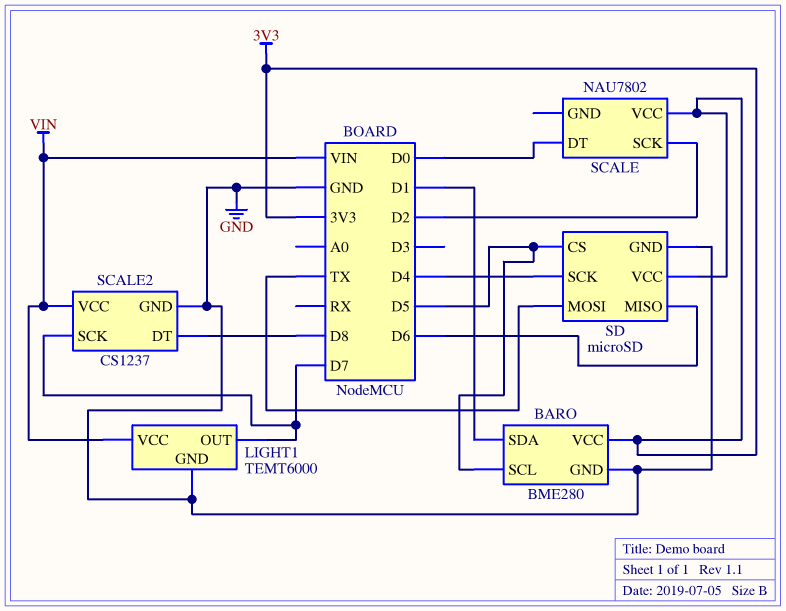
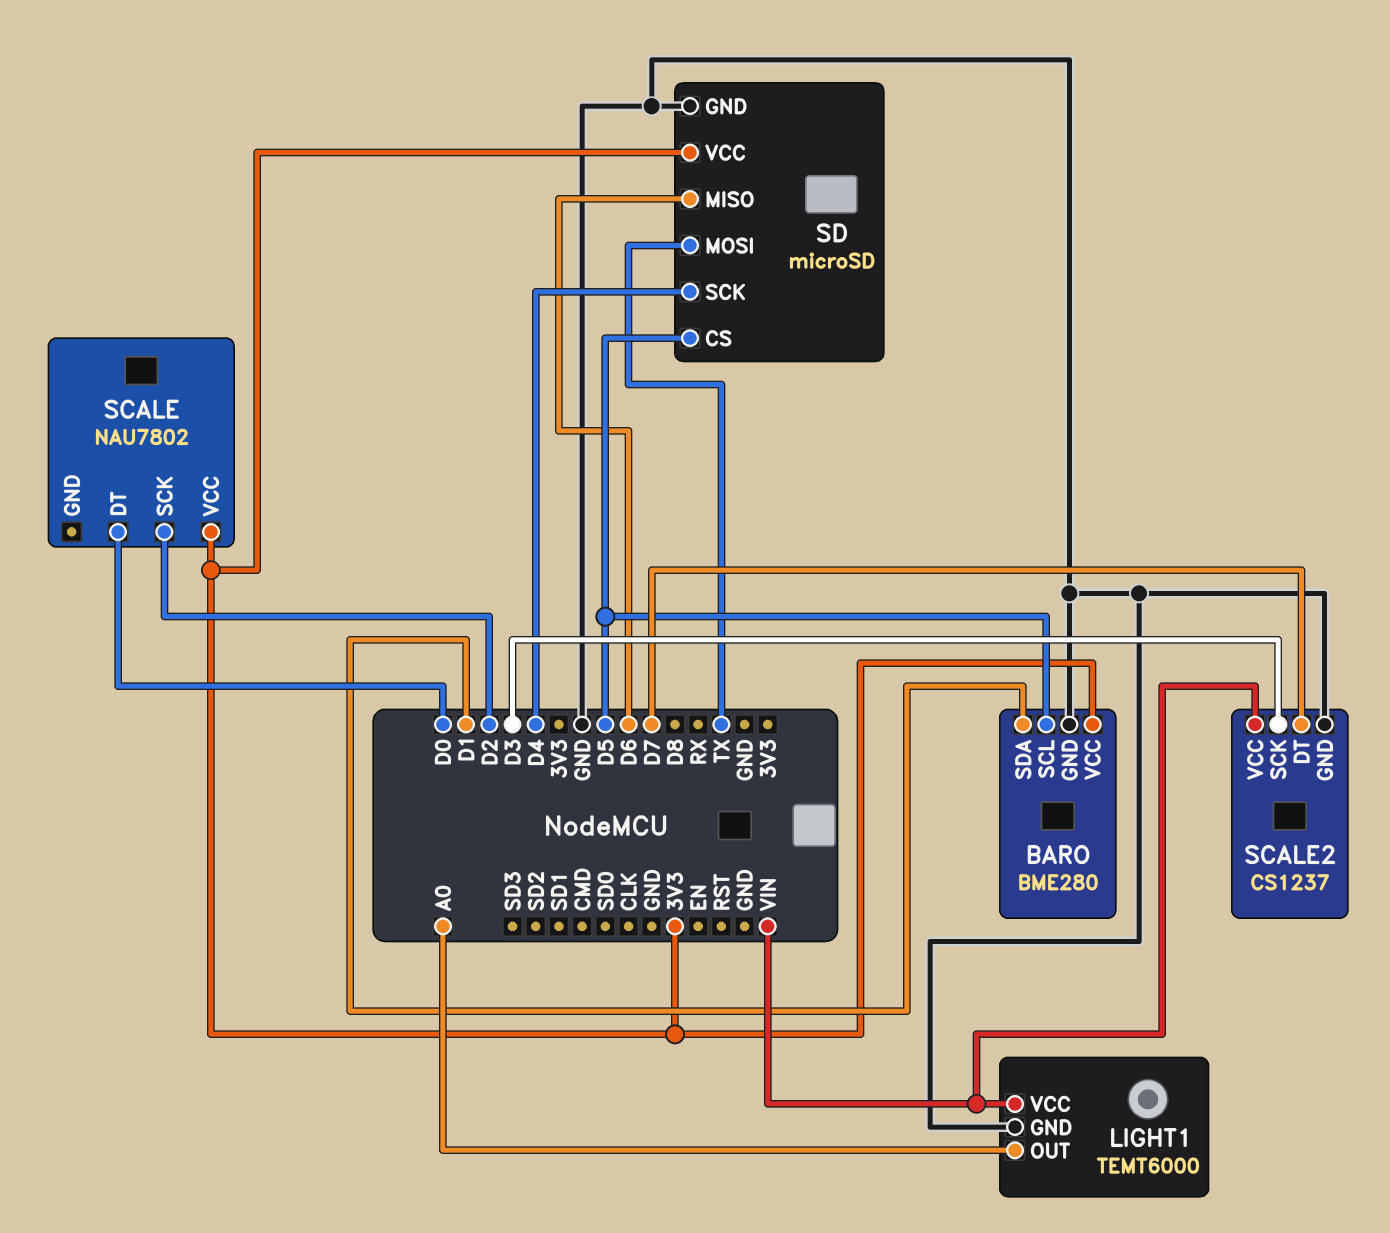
LIGHT1 pin OUT: D7 -> A0
SCALE2 pin DT: D8 -> D7
SCALE2 pin SCK: D7 -> D3

